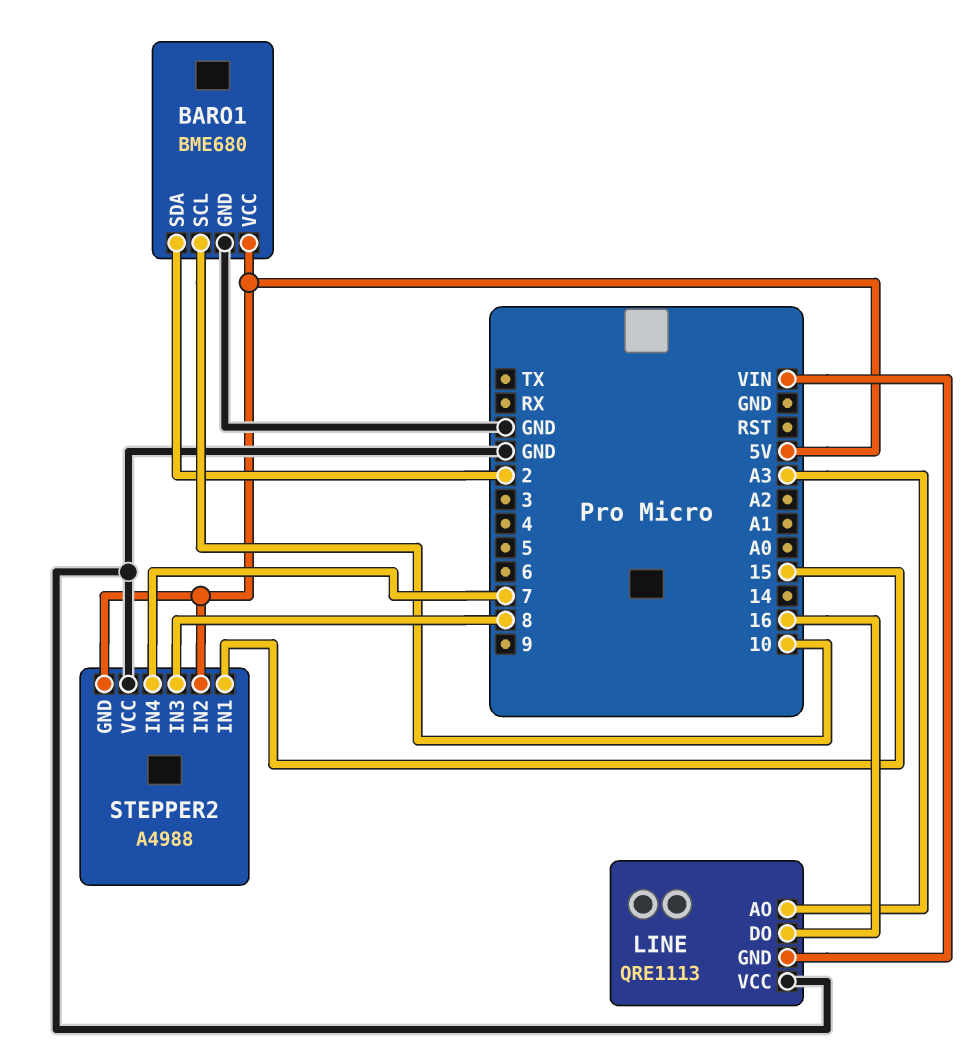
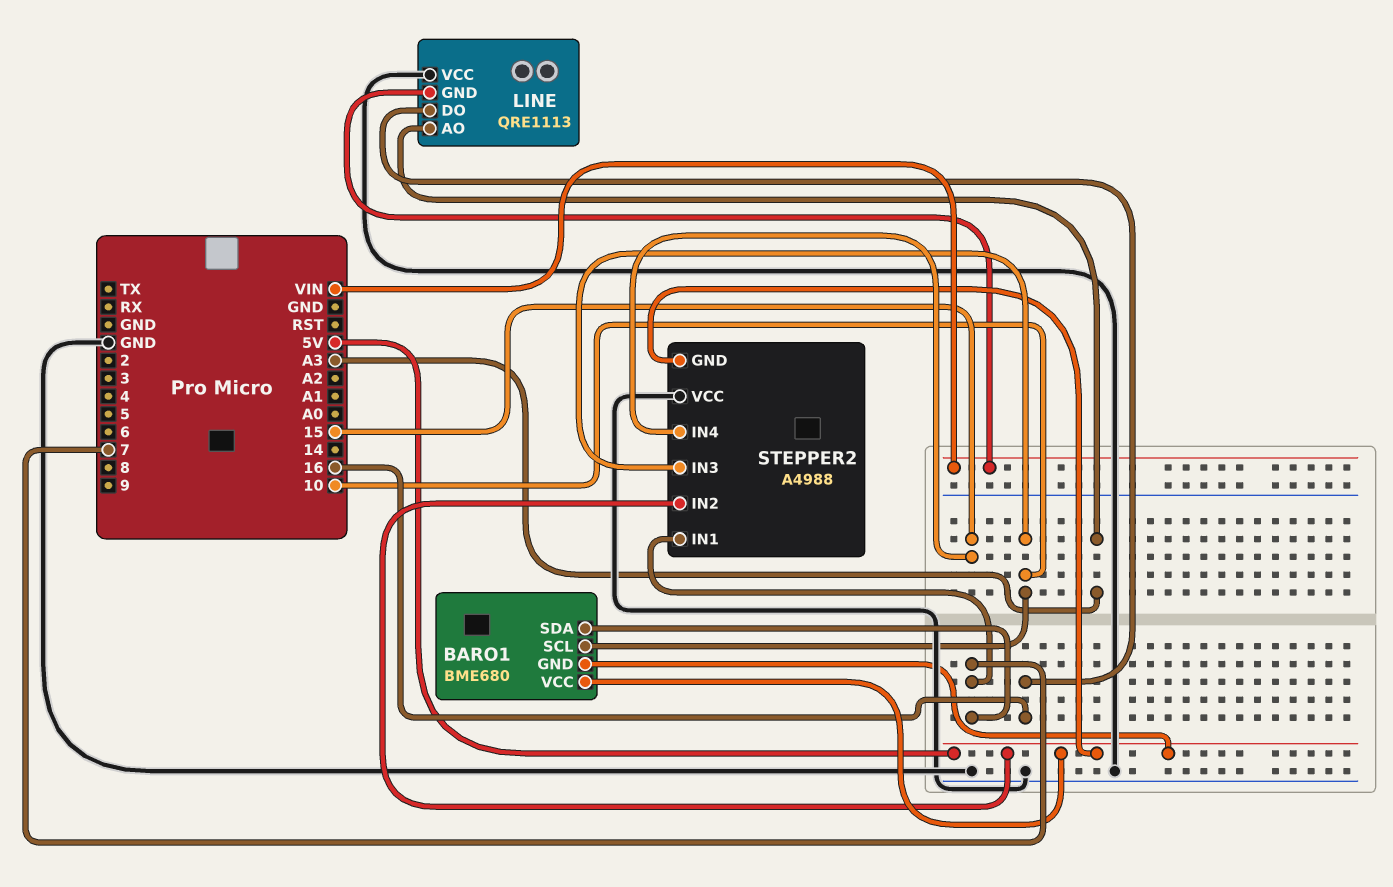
BARO1 pin GND: GND -> 5V
BARO1 pin SDA: 2 -> 7
STEPPER2 pin IN1: 15 -> 7
STEPPER2 pin IN3: 8 -> 10
STEPPER2 pin IN4: 7 -> 15

